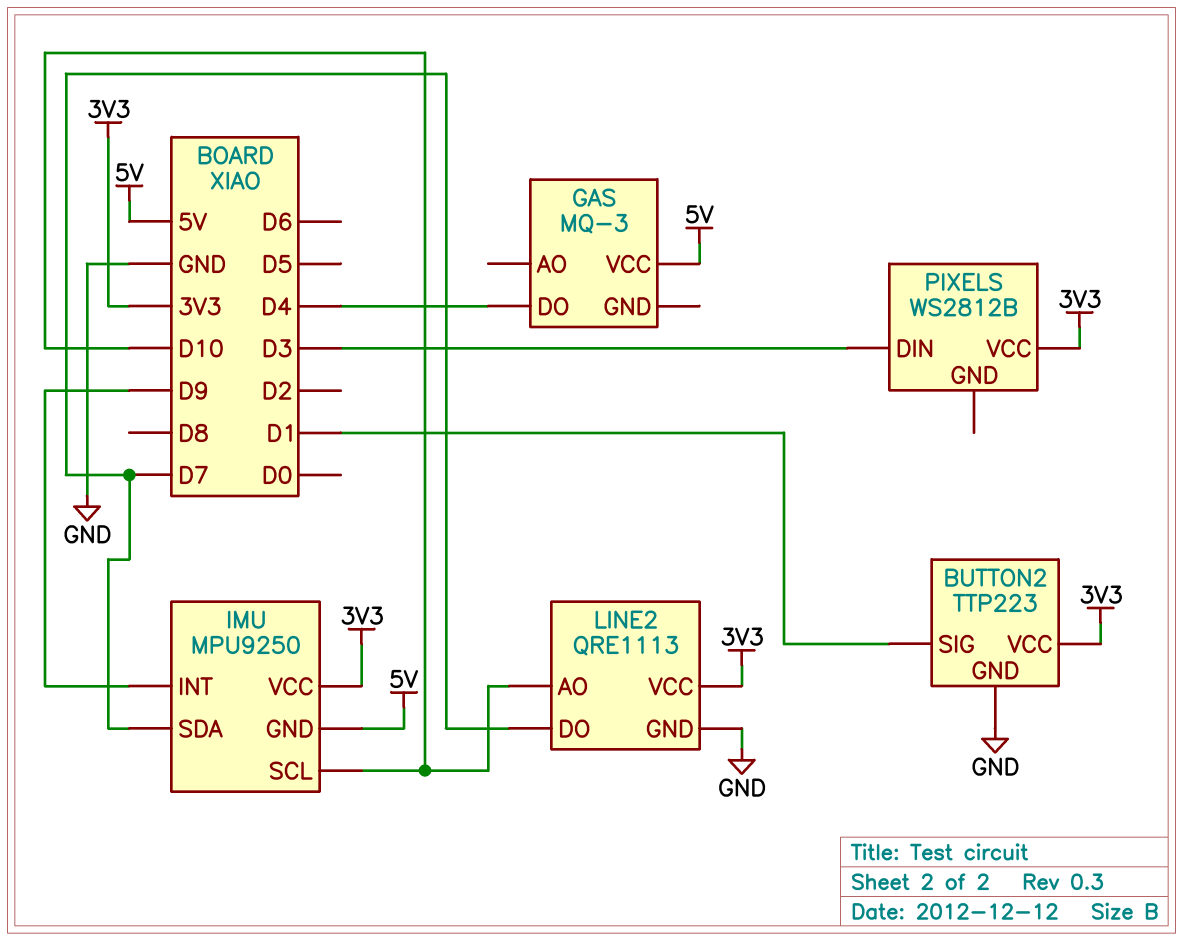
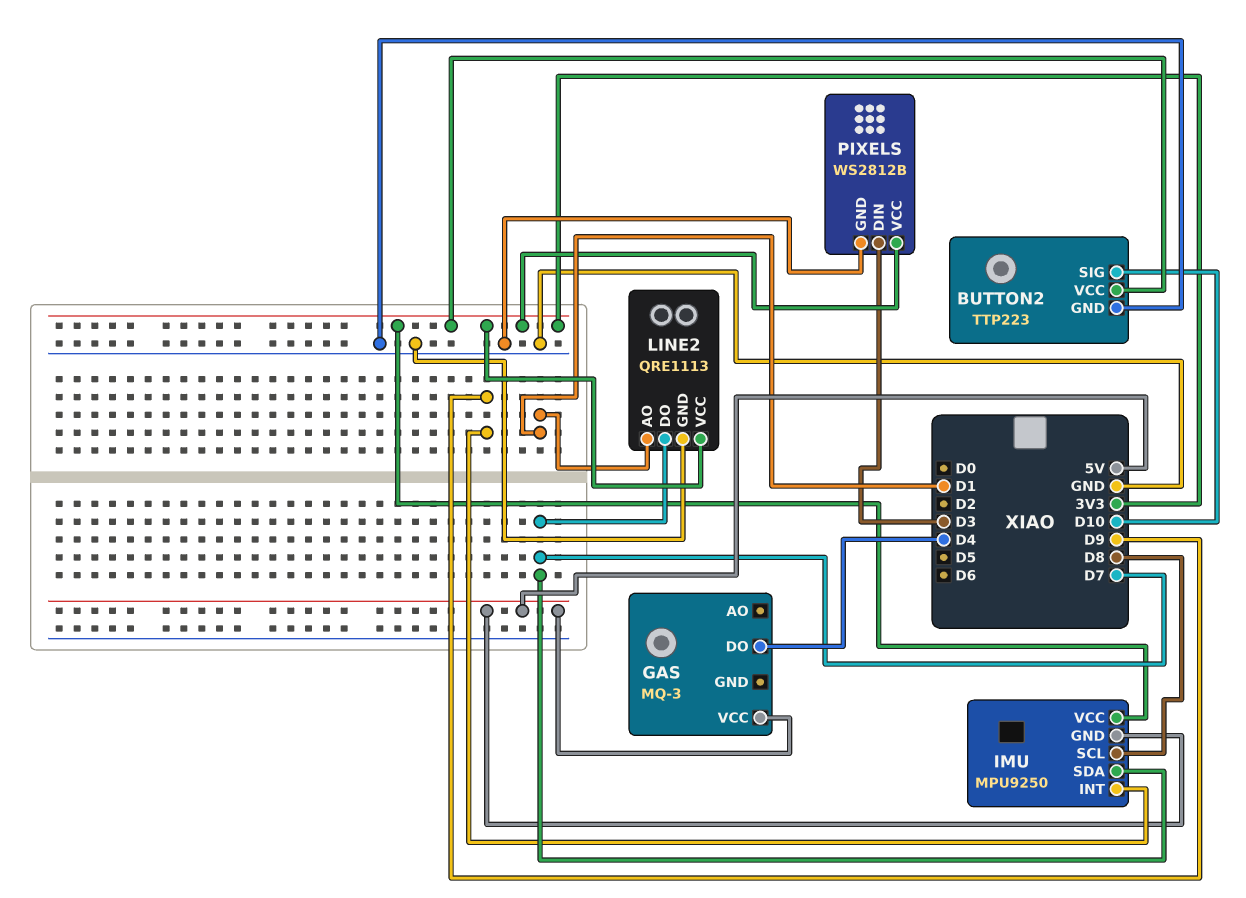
BUTTON2 pin SIG: D1 -> D10
IMU pin SCL: D10 -> D8
LINE2 pin AO: D10 -> D1
PIXELS pin GND: none -> GND

